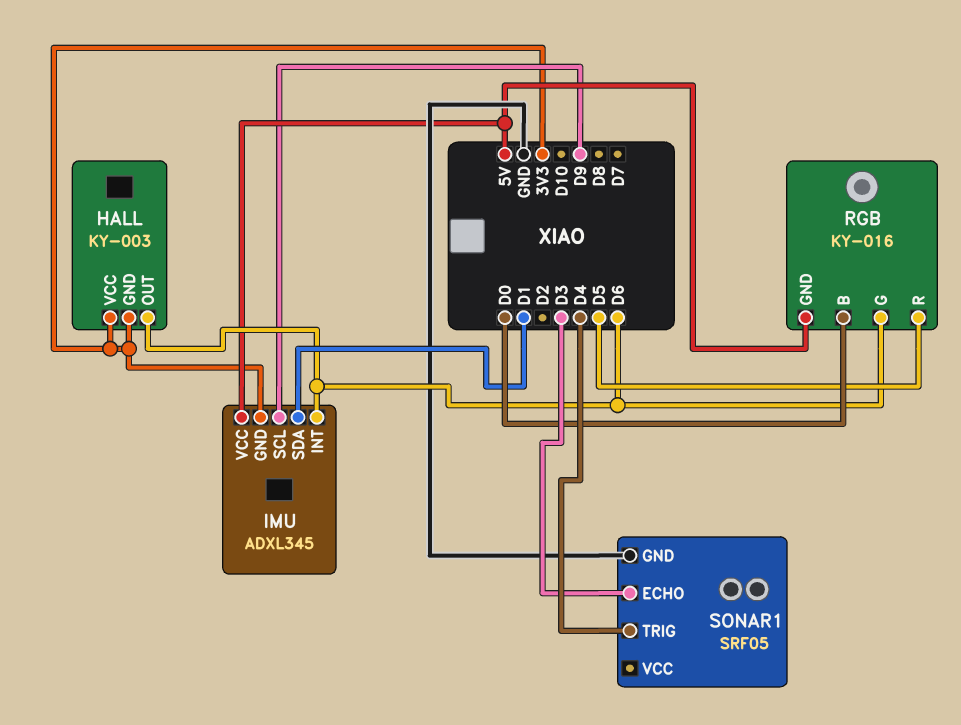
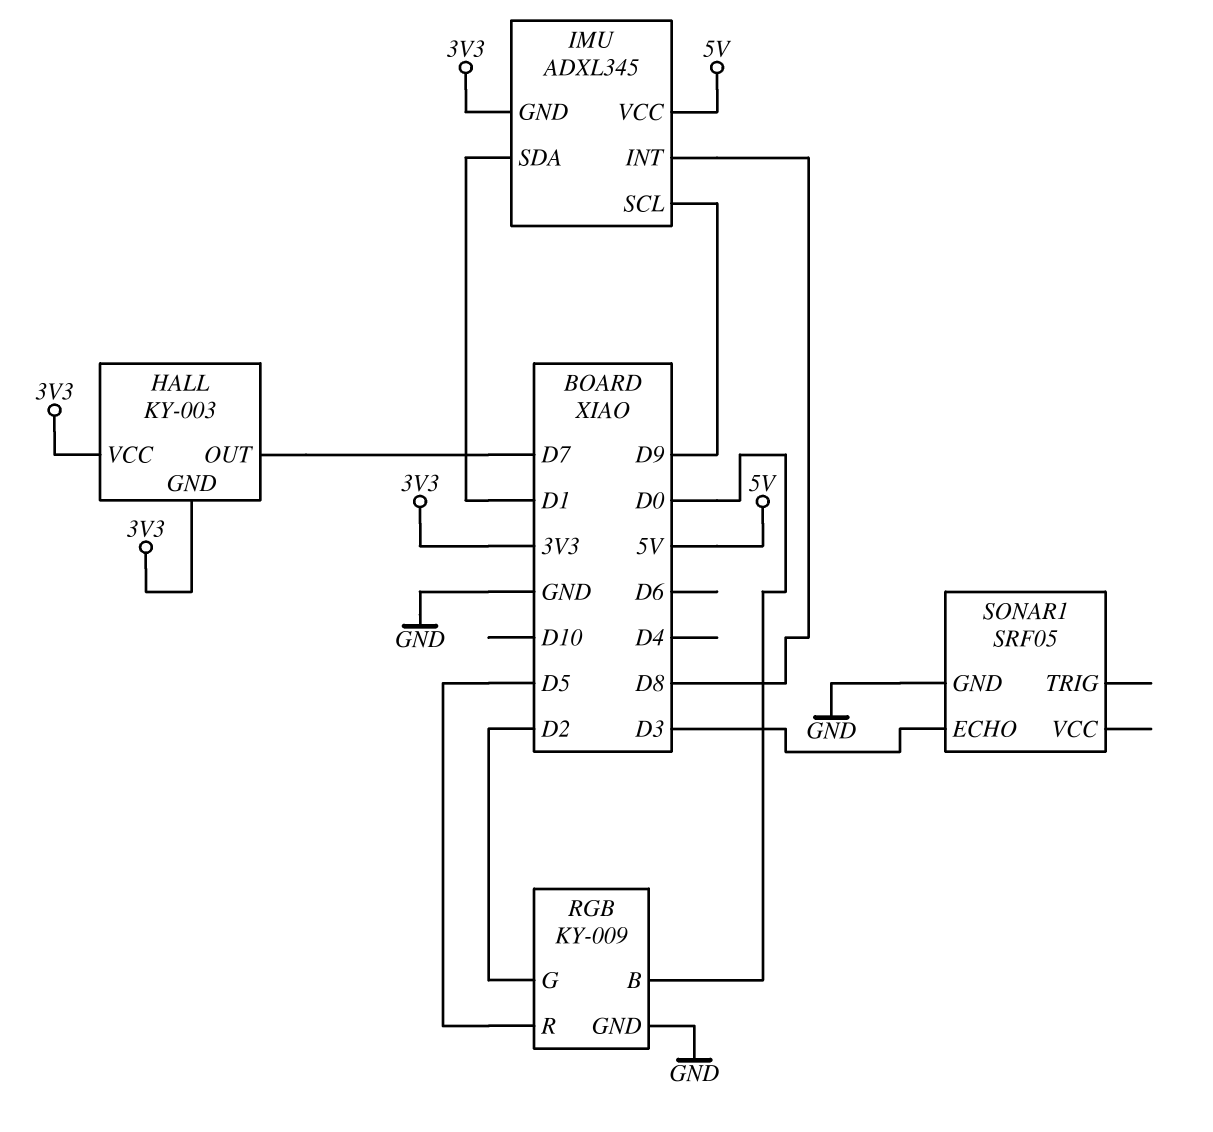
HALL pin OUT: D6 -> D7
IMU pin INT: D6 -> D8
RGB: KY-016 -> KY-009
RGB pin G: D6 -> D2
RGB pin GND: 5V -> GND
SONAR1 pin TRIG: D4 -> none

